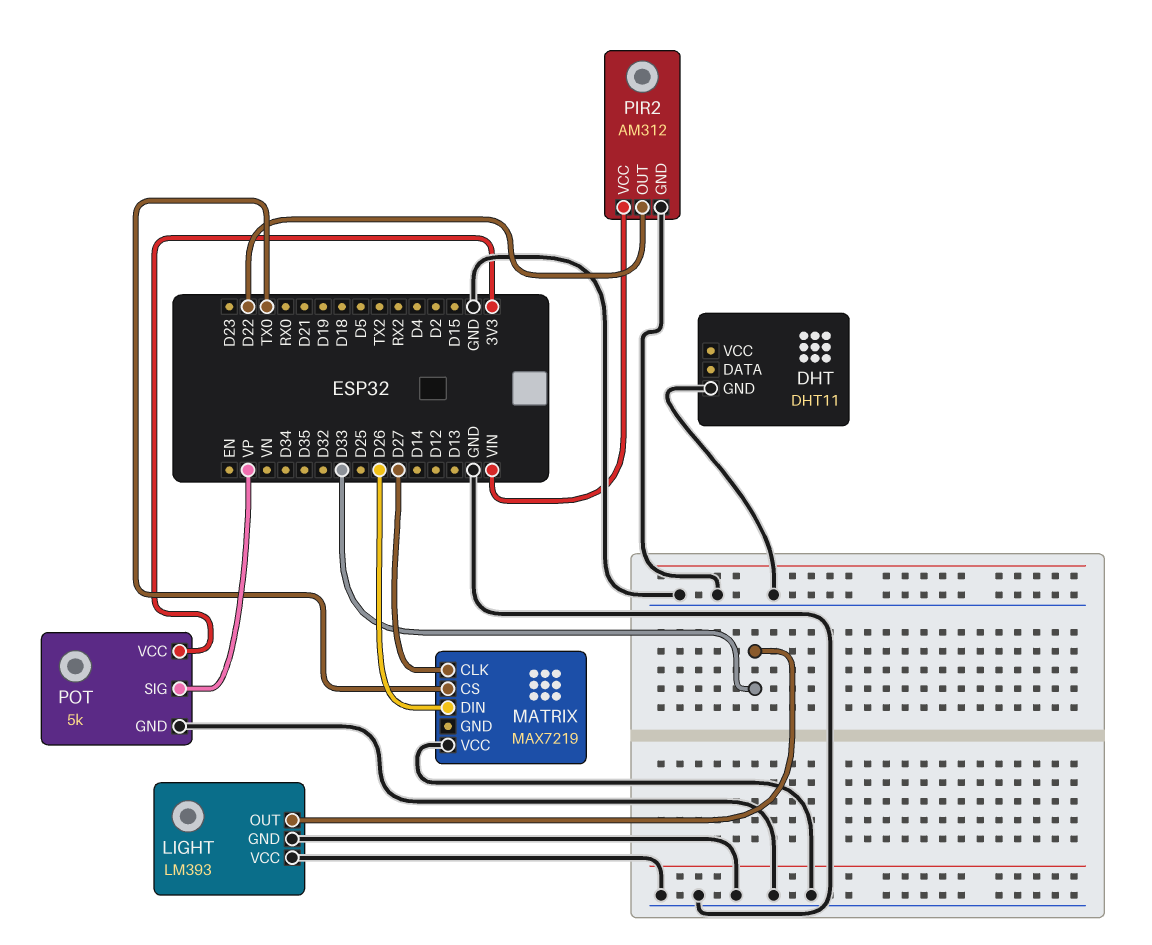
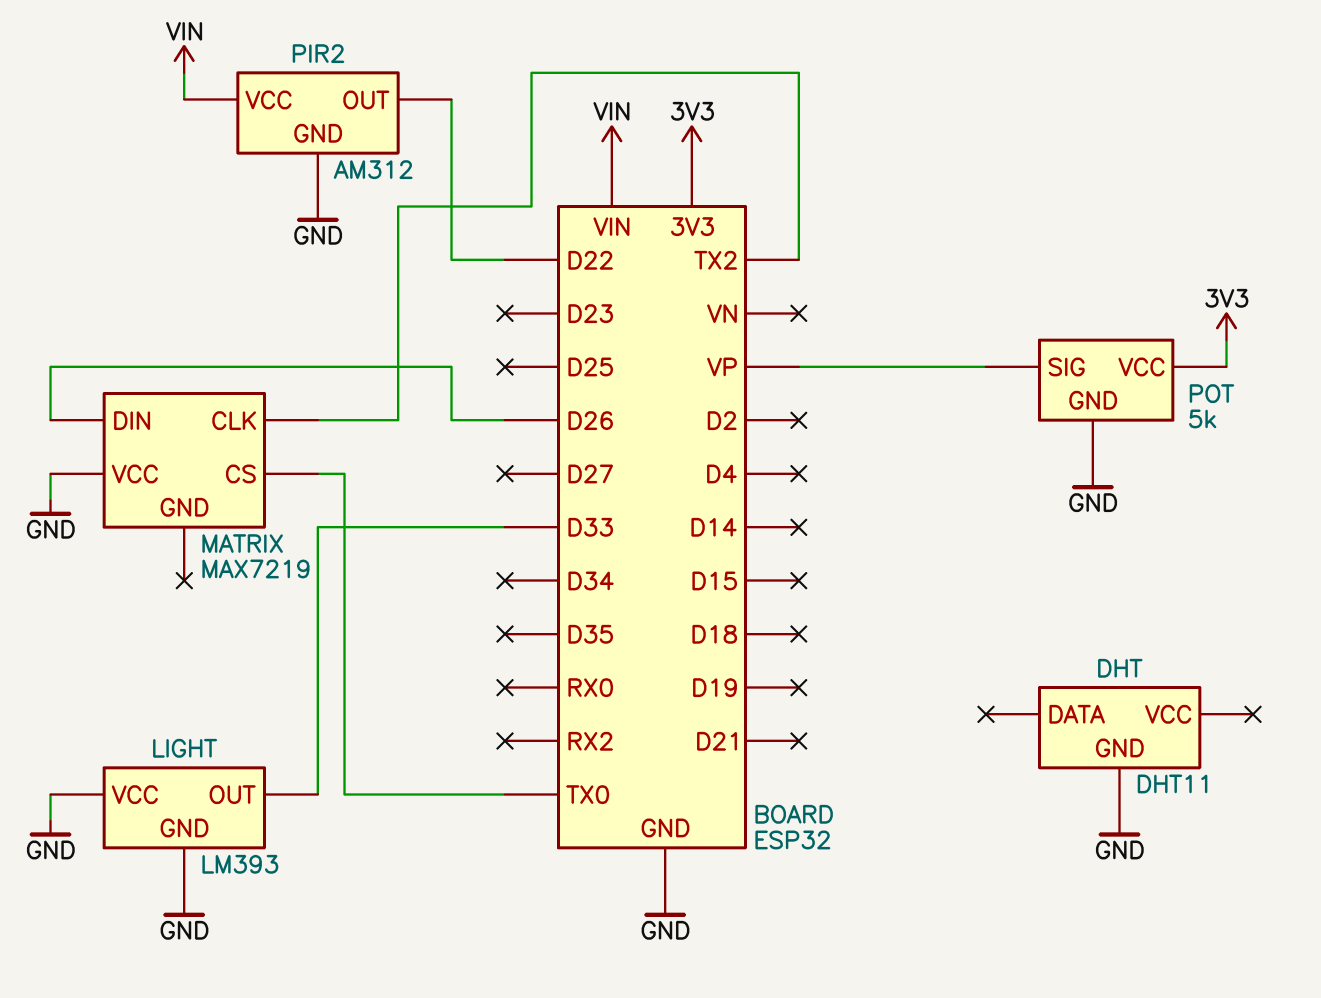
MATRIX pin CLK: D27 -> TX2

